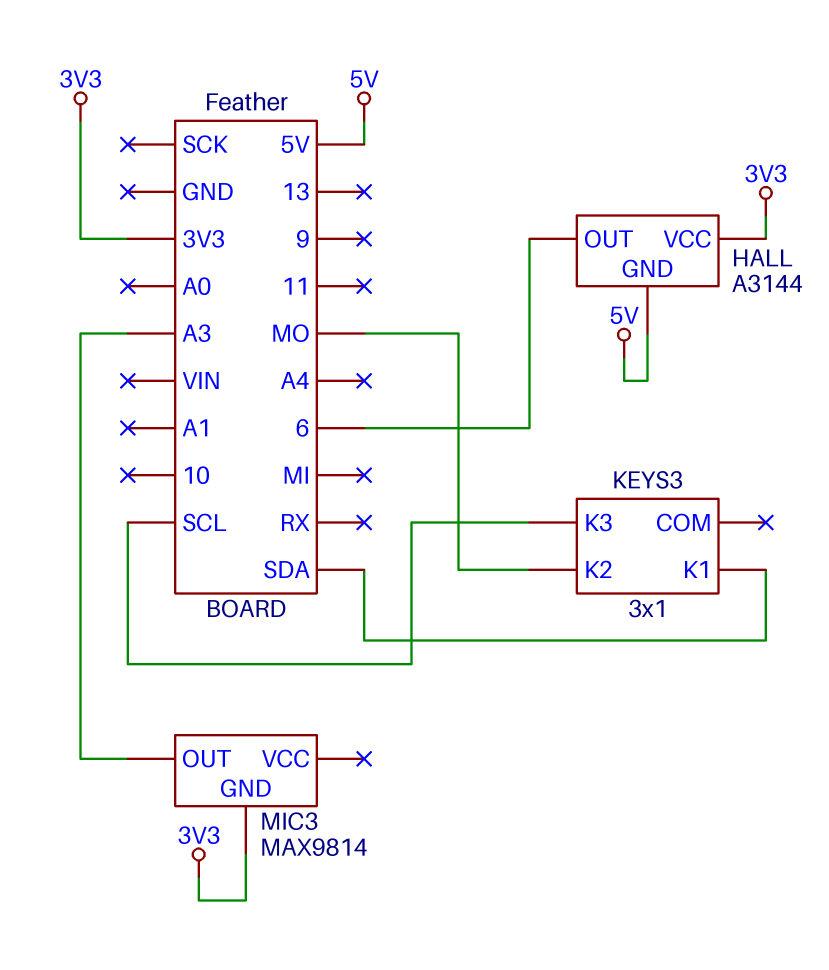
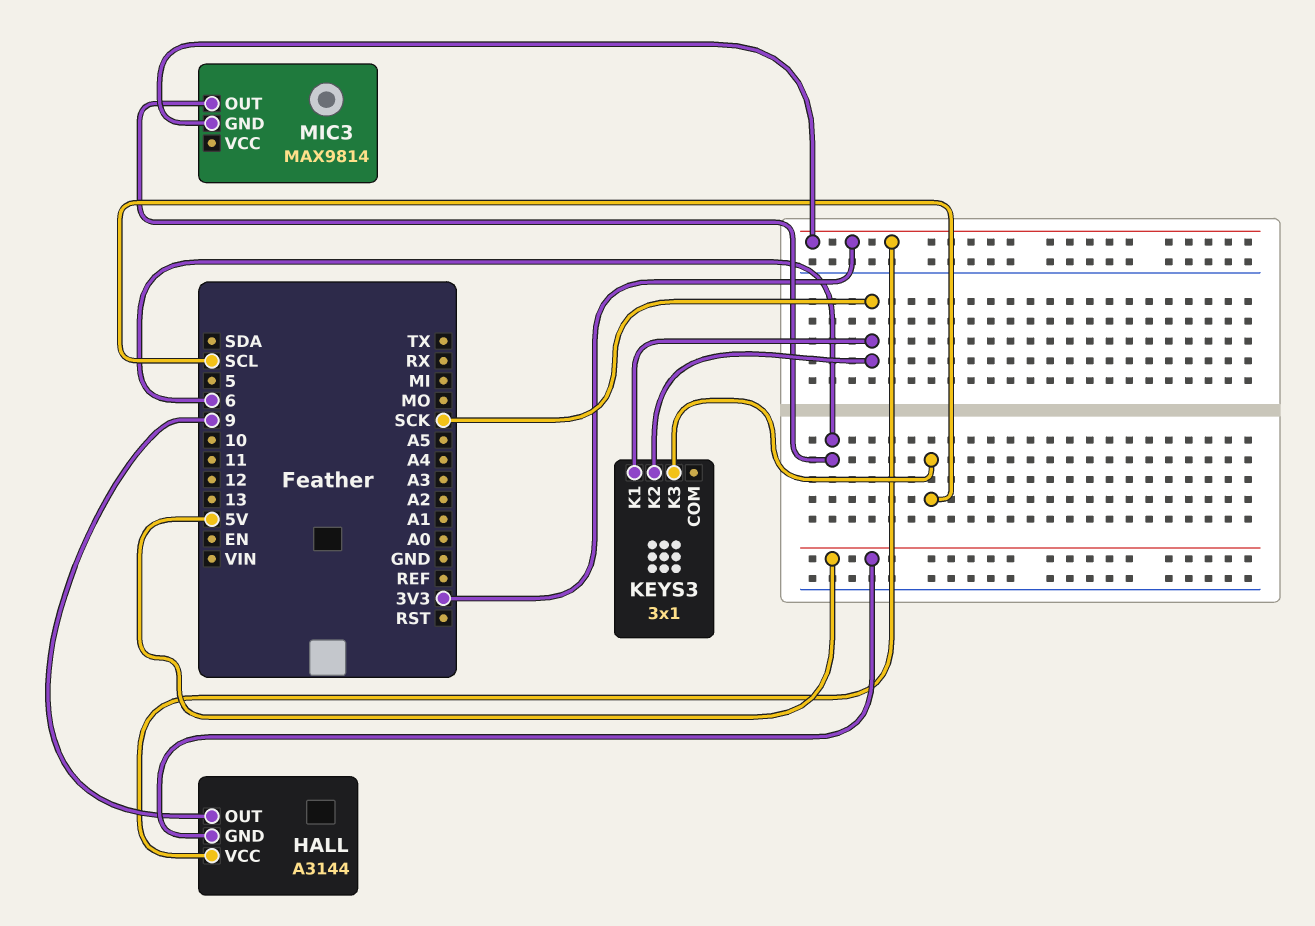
HALL pin OUT: 6 -> 9
KEYS3 pin K1: SDA -> SCK
KEYS3 pin K2: MO -> SCK
MIC3 pin OUT: A3 -> 6

